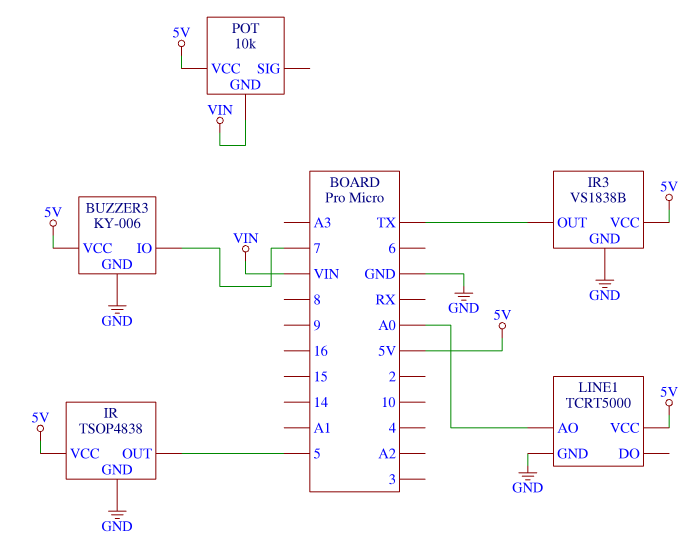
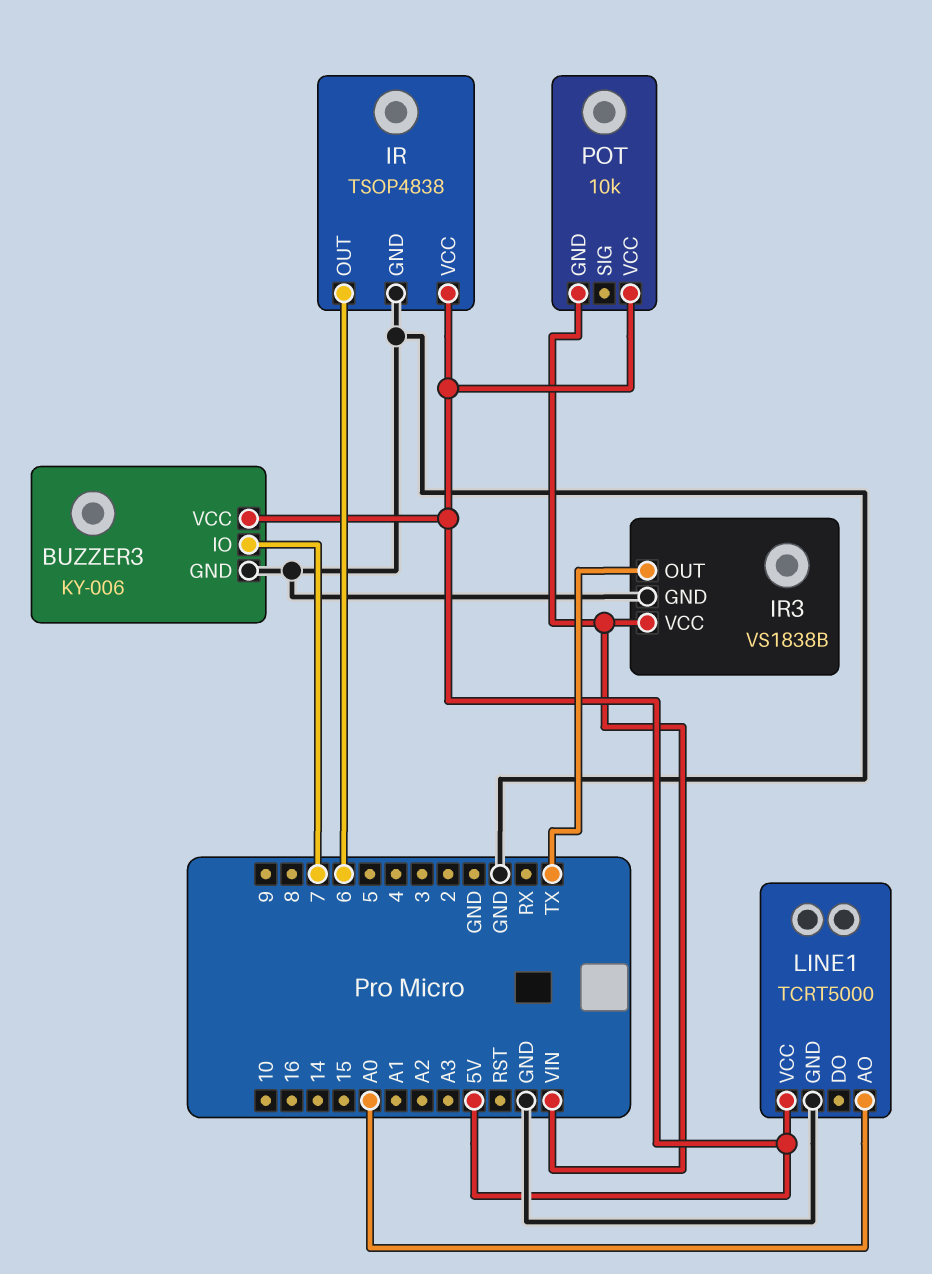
IR pin OUT: 5 -> 6
IR3 pin VCC: 5V -> VIN

